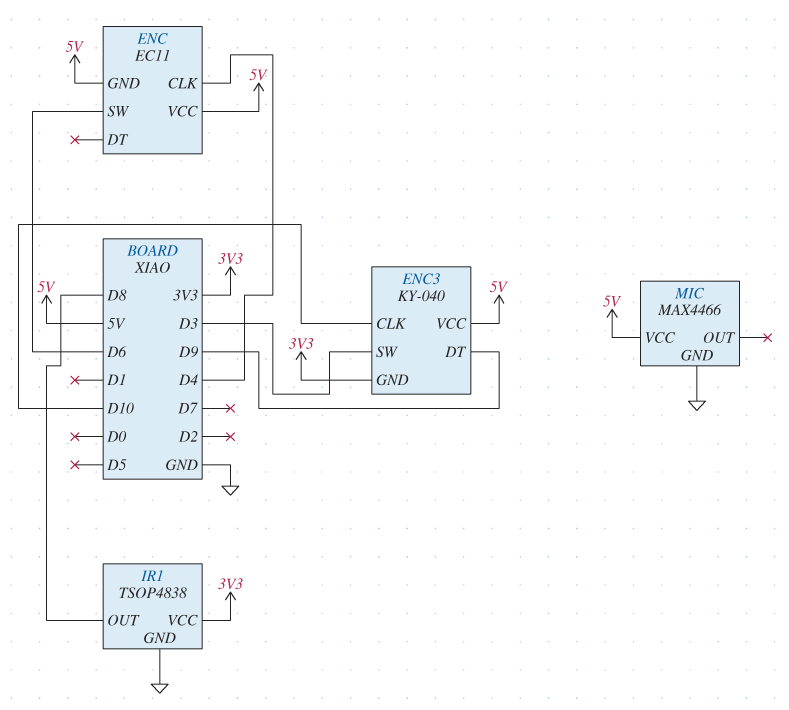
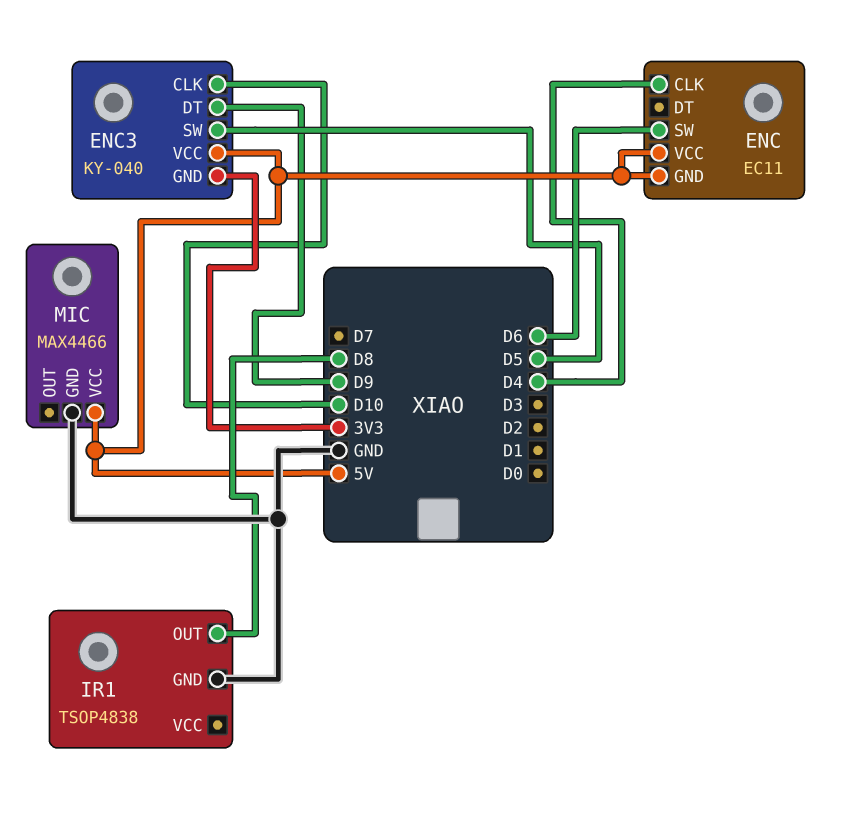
ENC3 pin SW: D3 -> D5
IR1 pin VCC: 3V3 -> none

